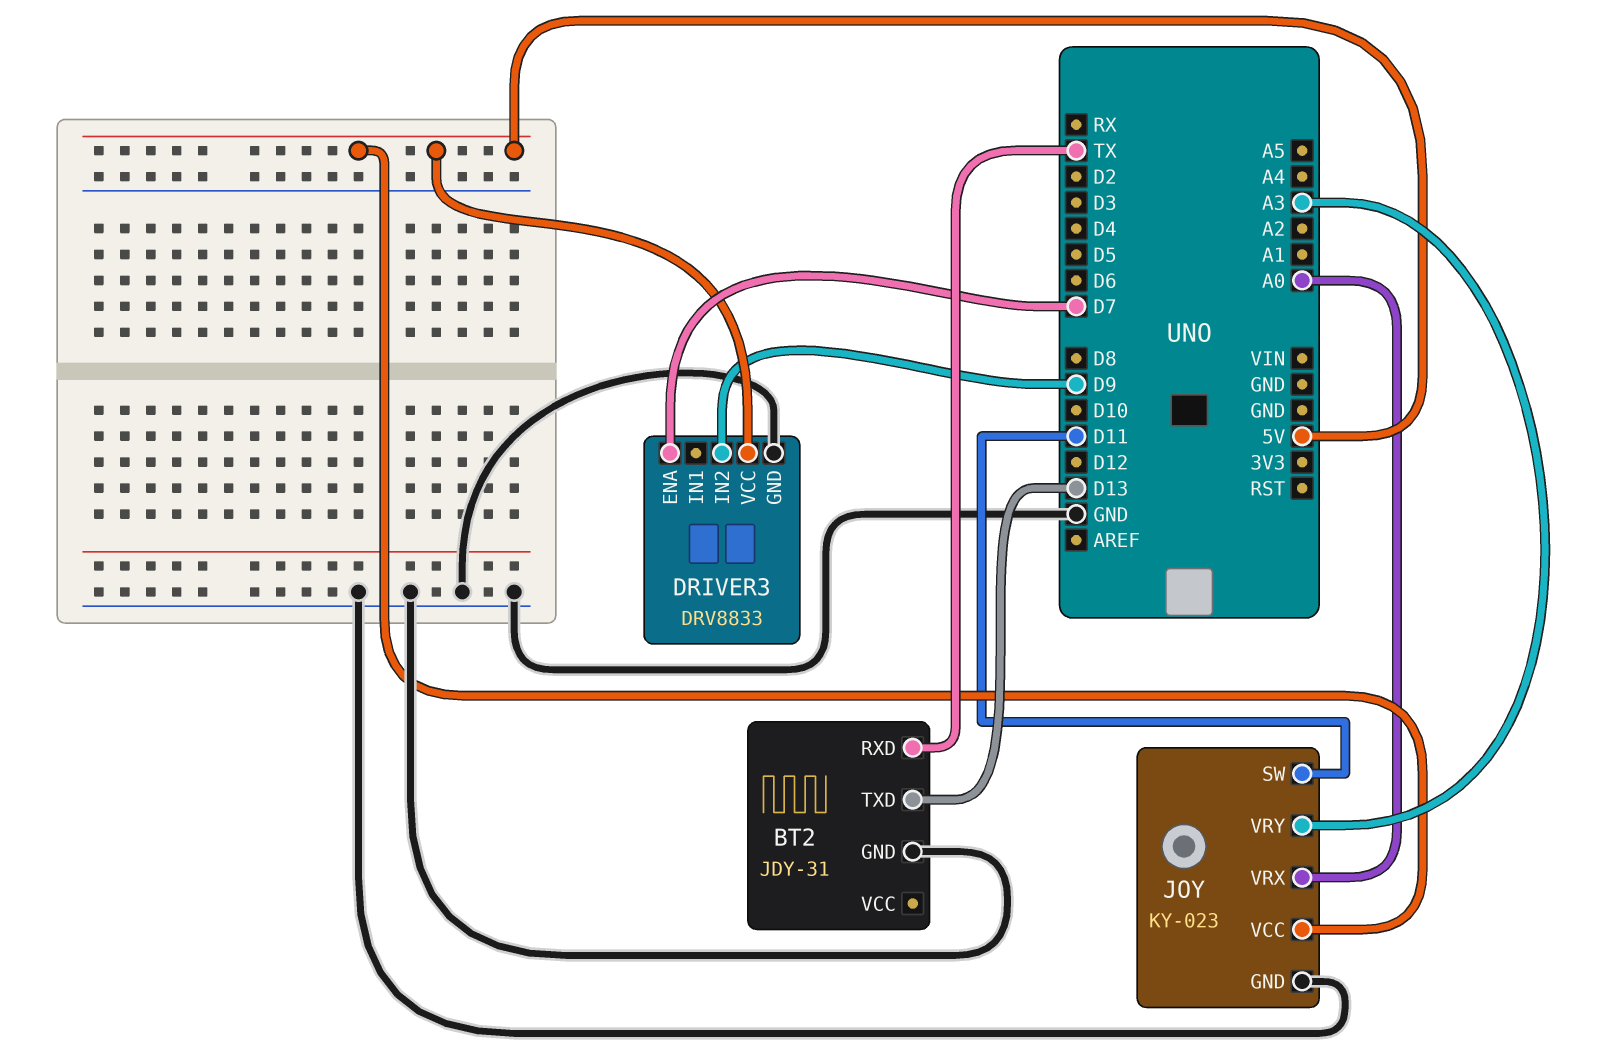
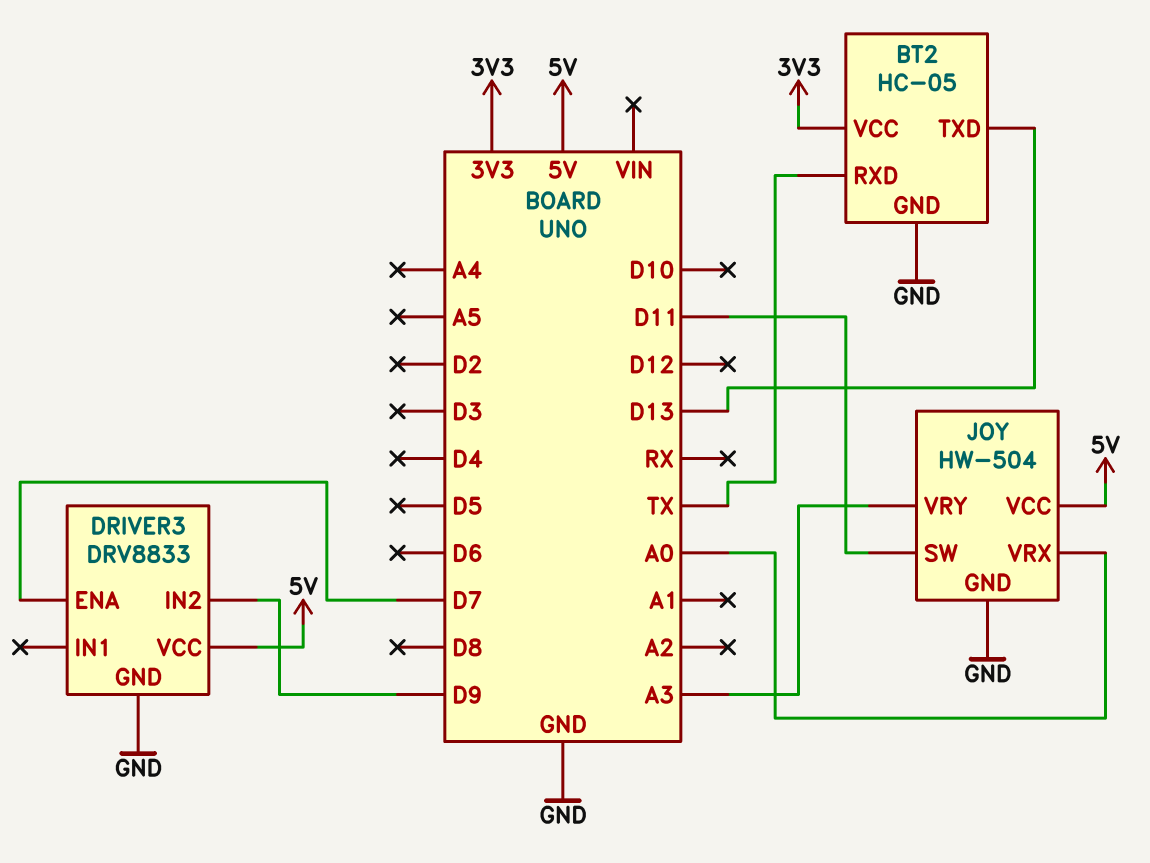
BT2: JDY-31 -> HC-05
BT2 pin VCC: none -> 3V3
JOY: KY-023 -> HW-504

